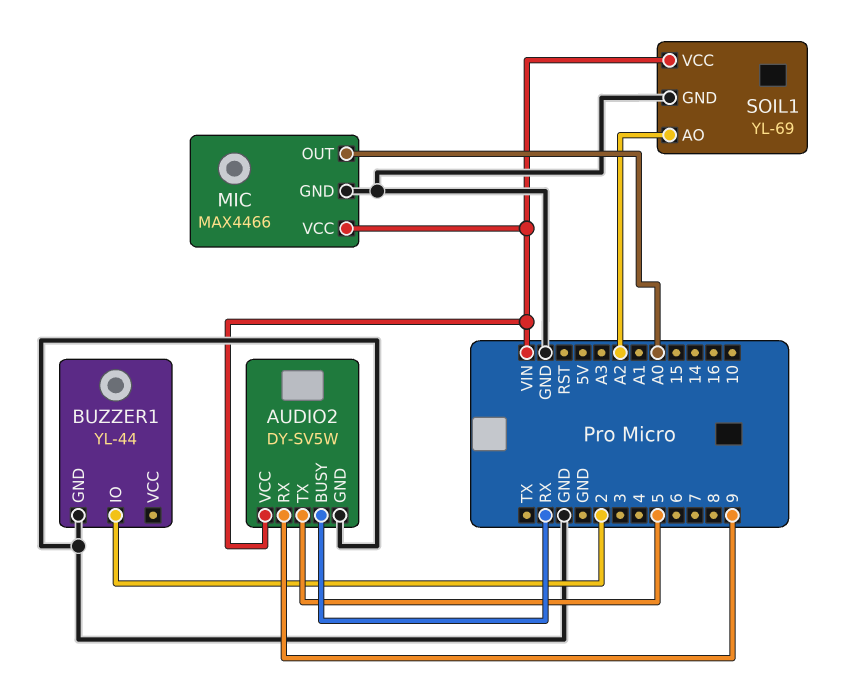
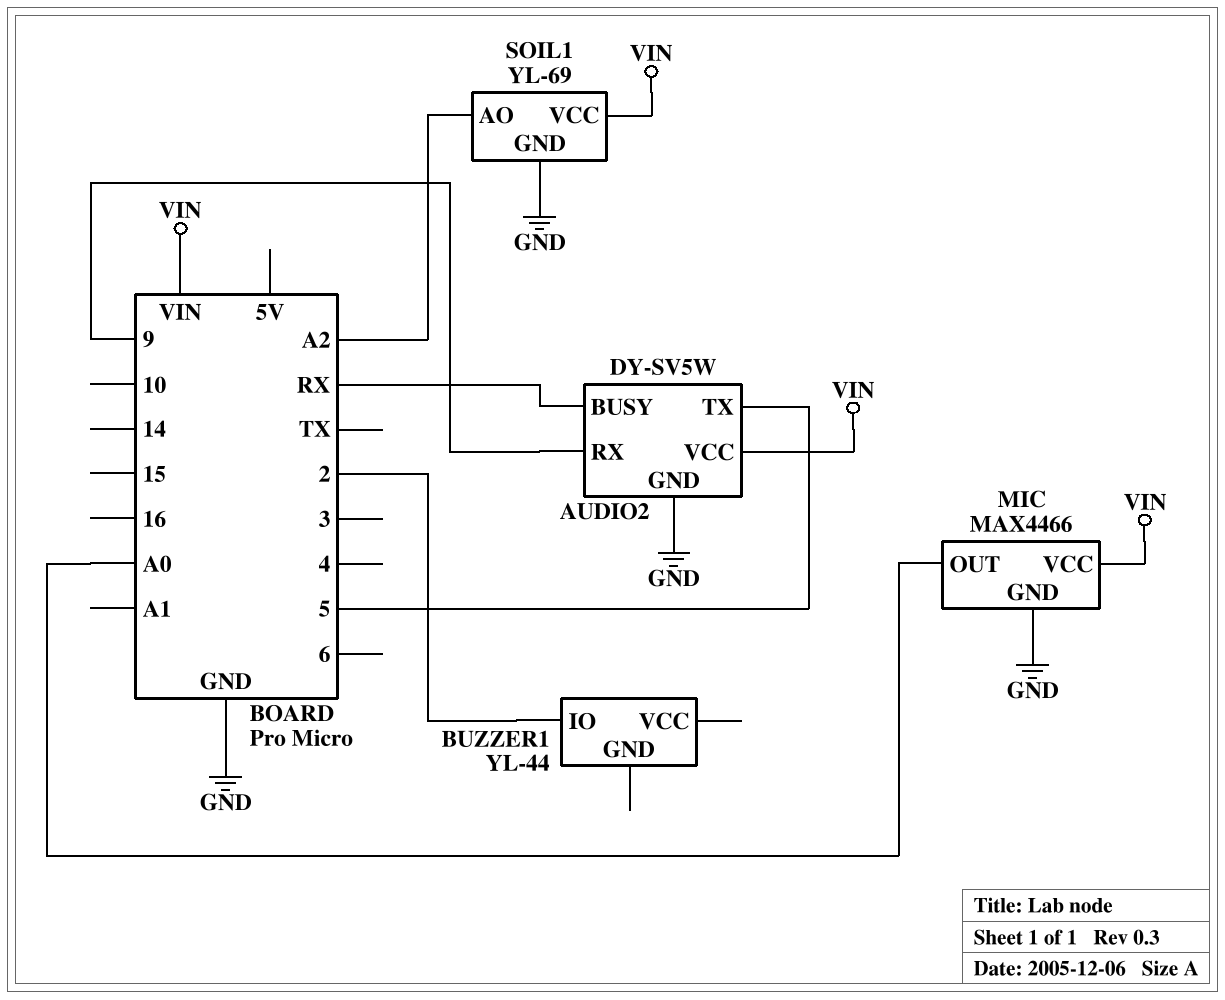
BUZZER1 pin GND: GND -> none

